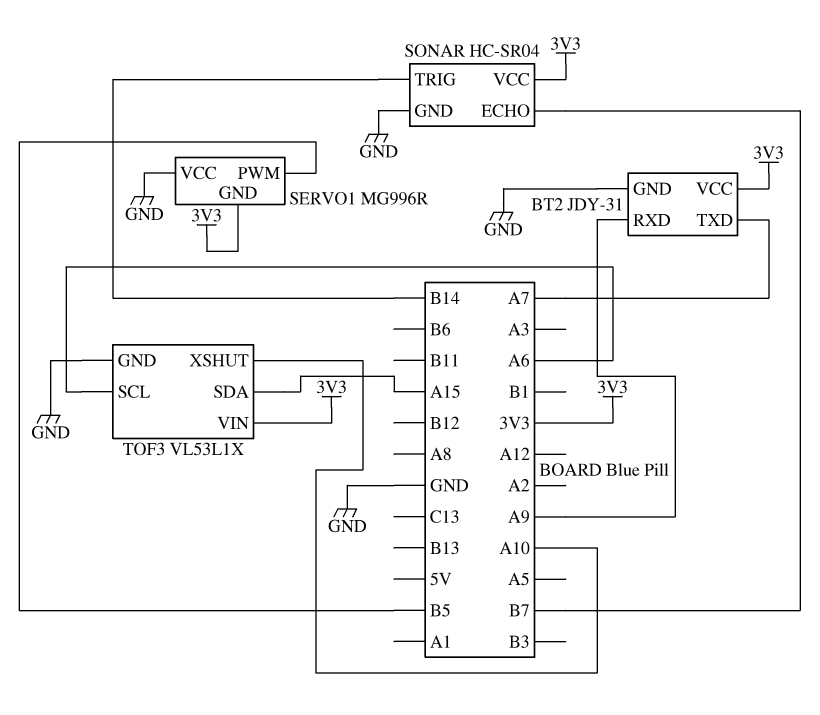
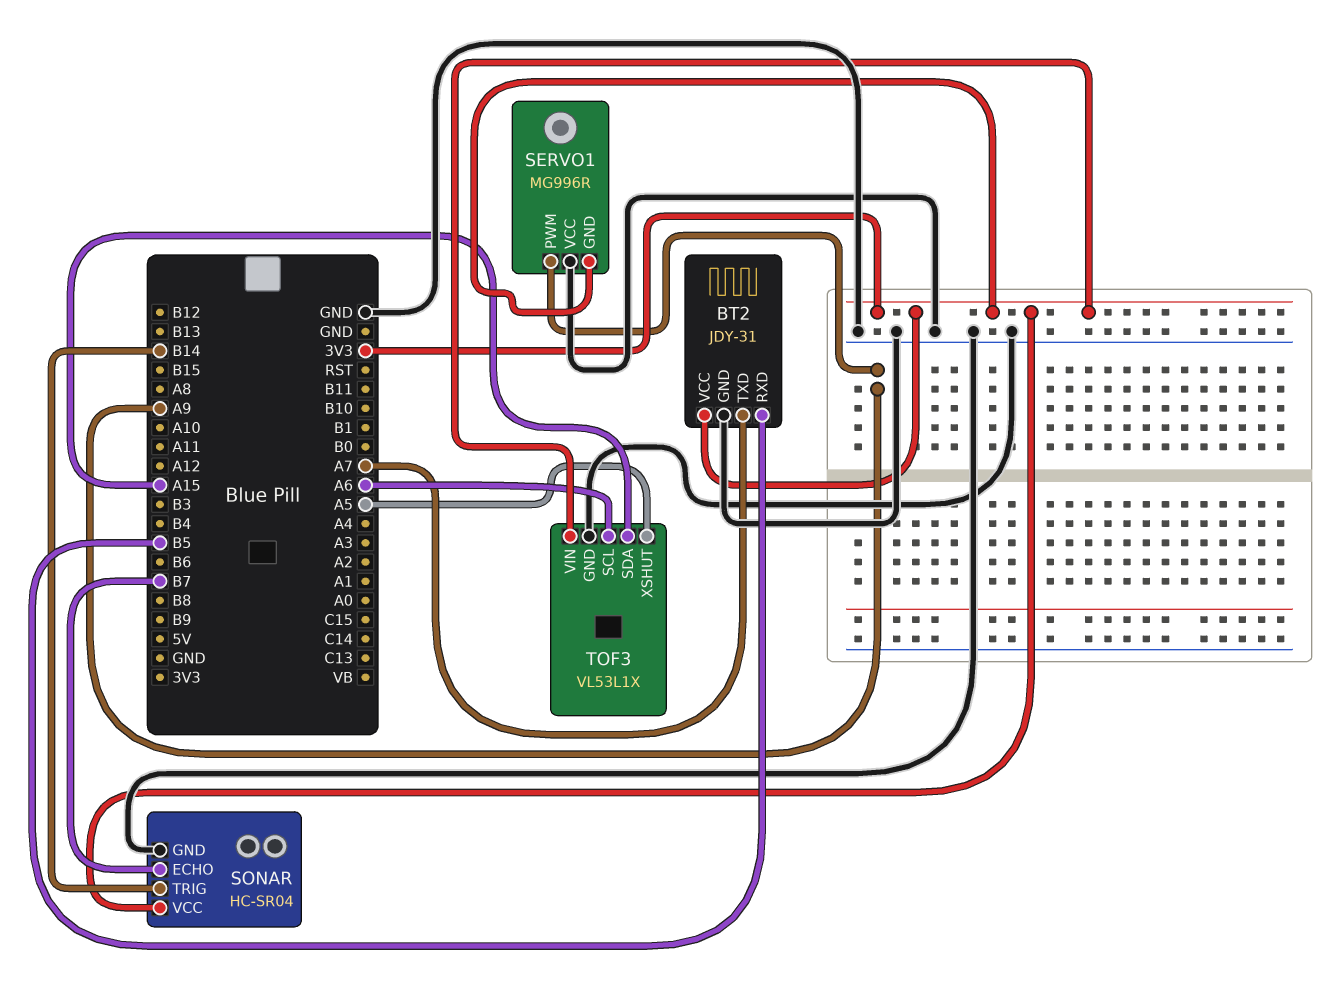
BT2 pin RXD: A9 -> B5
SERVO1 pin PWM: B5 -> A9
TOF3 pin XSHUT: A10 -> A5

